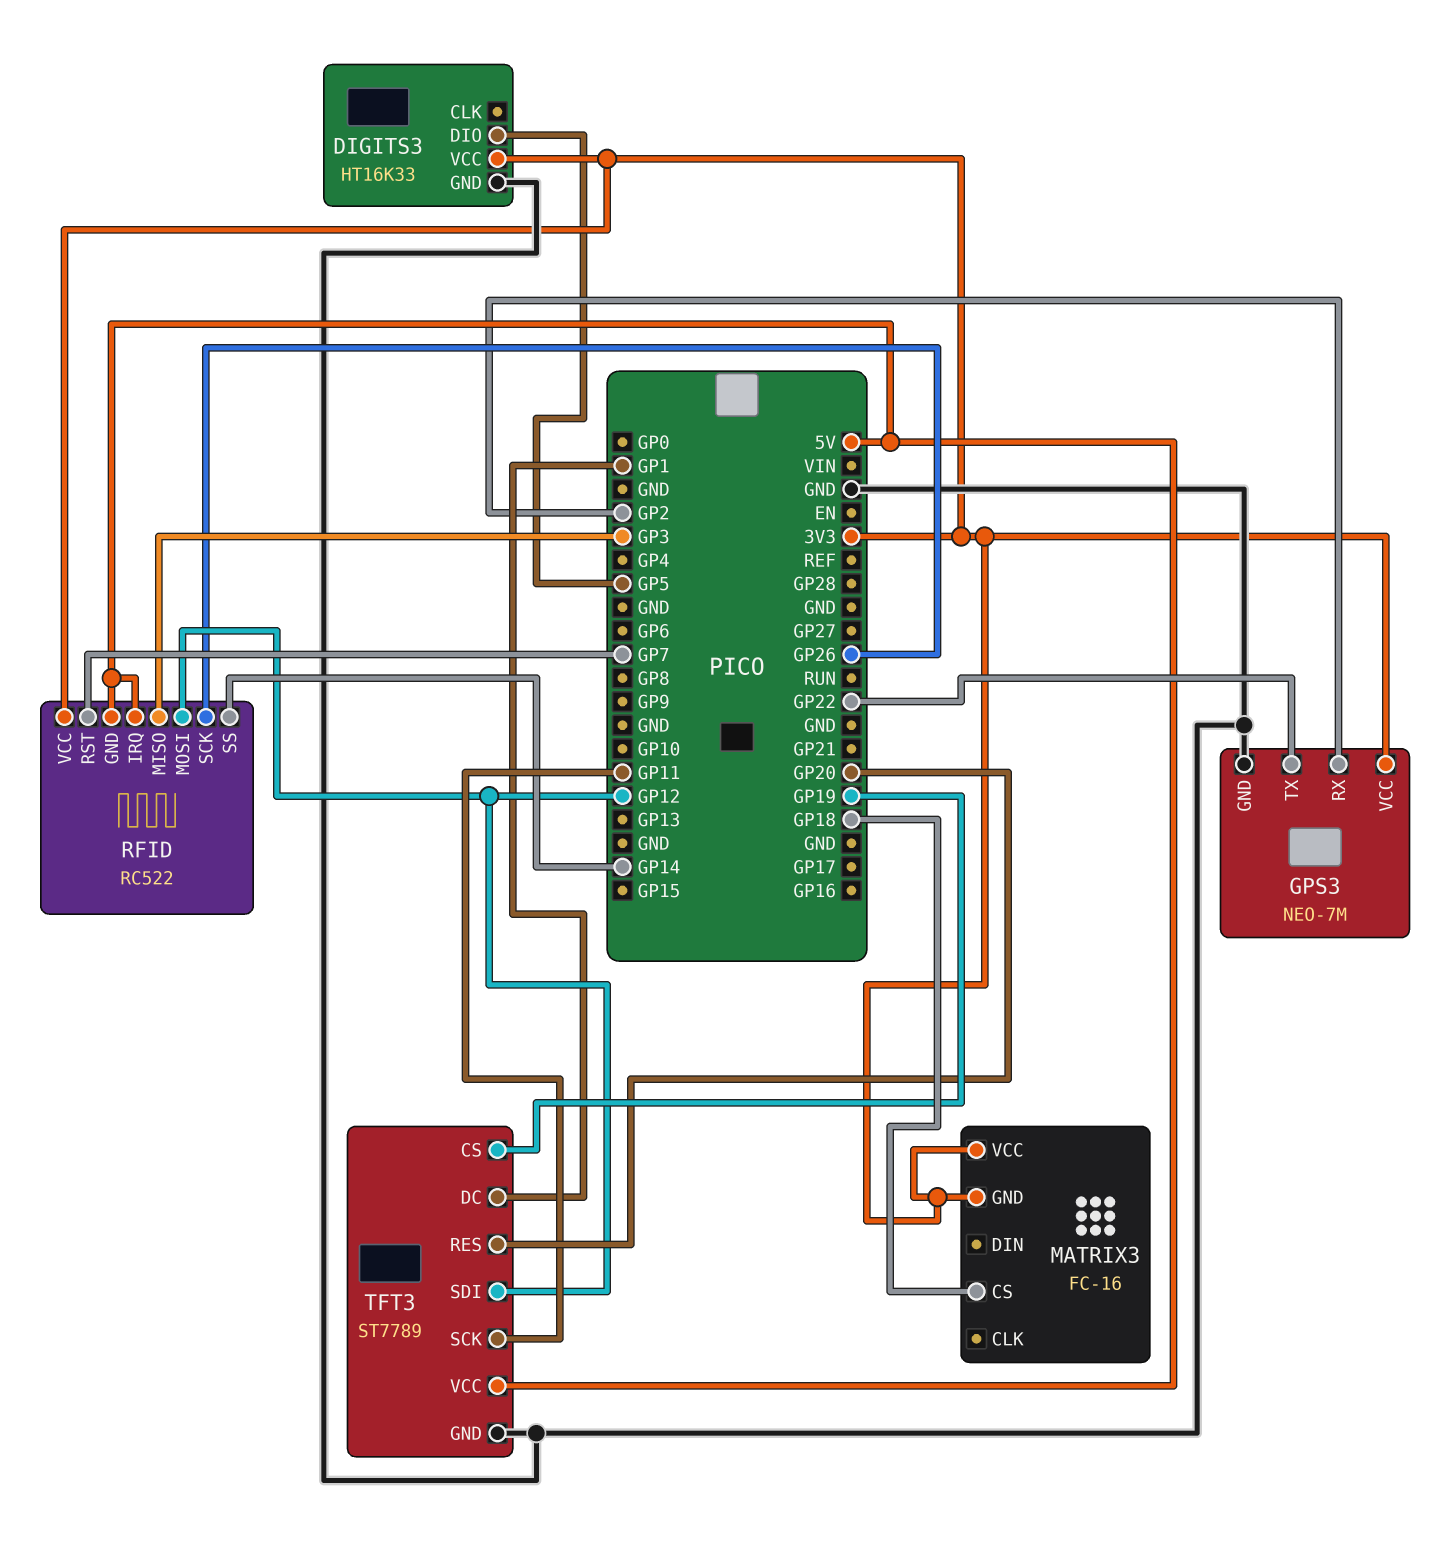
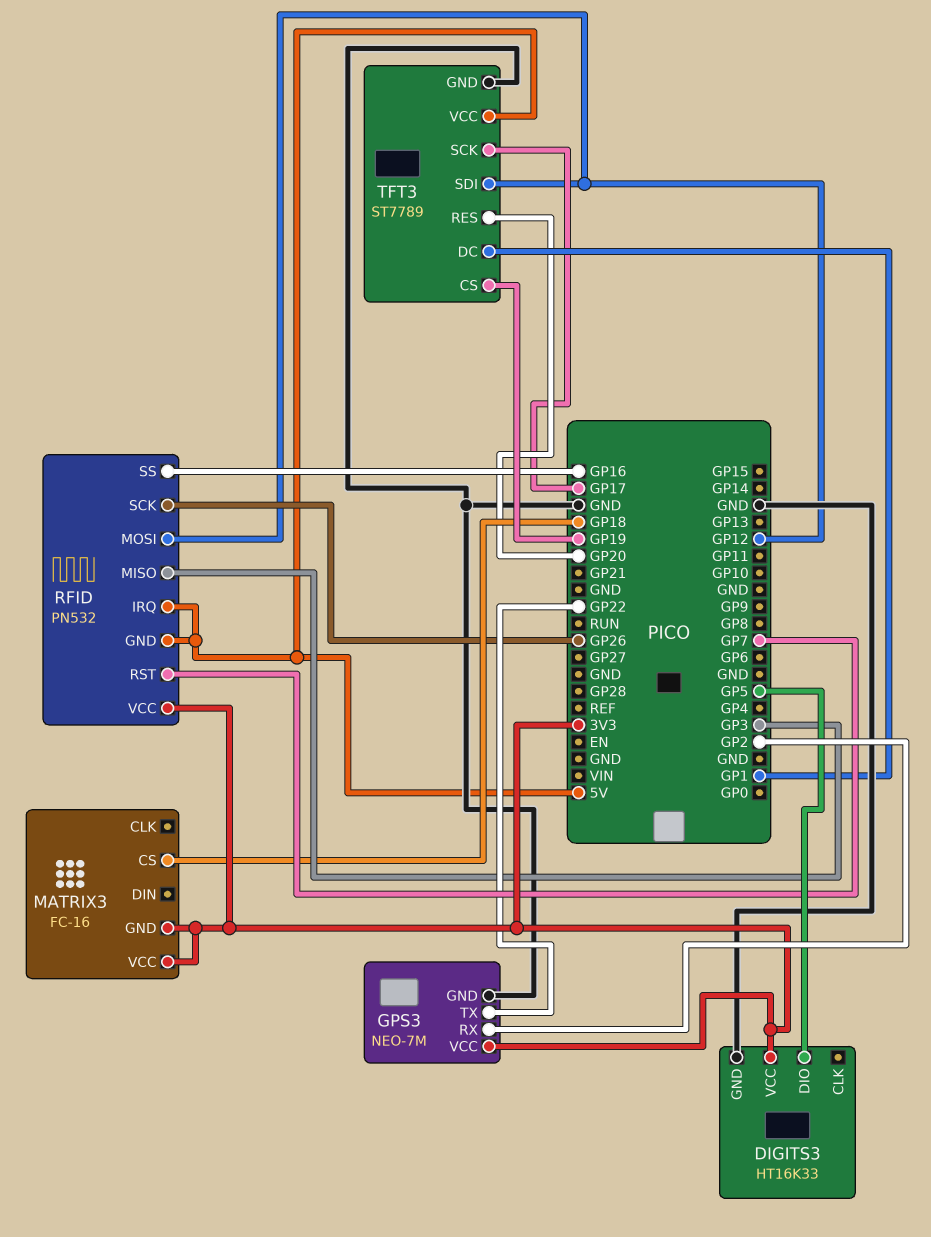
RFID: RC522 -> PN532
RFID pin SS: GP14 -> GP16
TFT3 pin SCK: GP11 -> GP17

